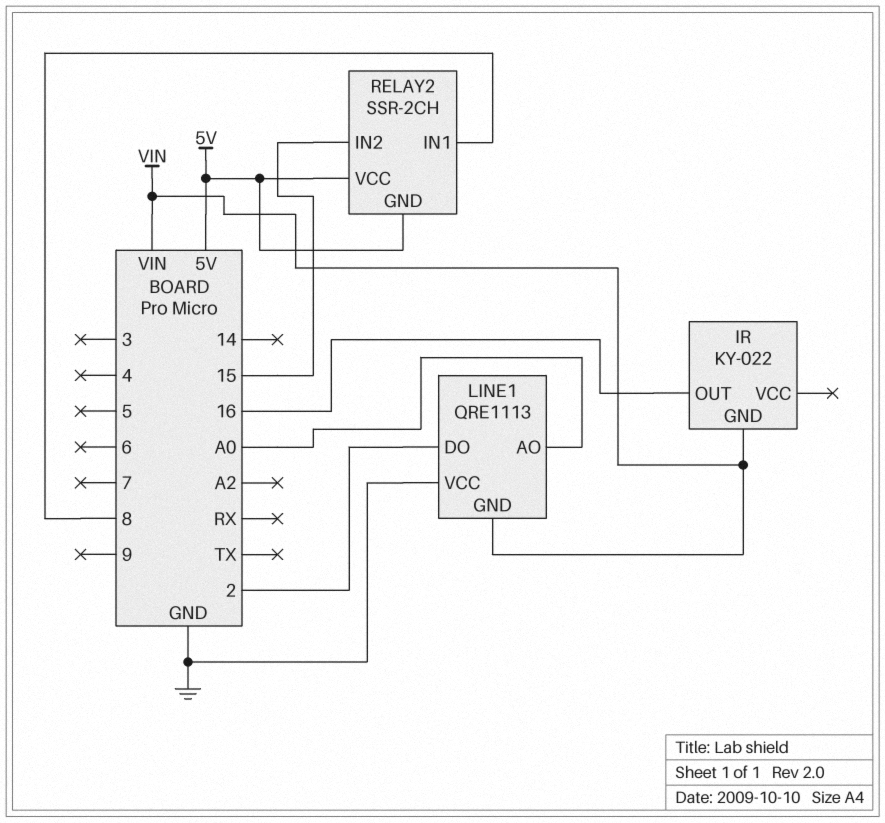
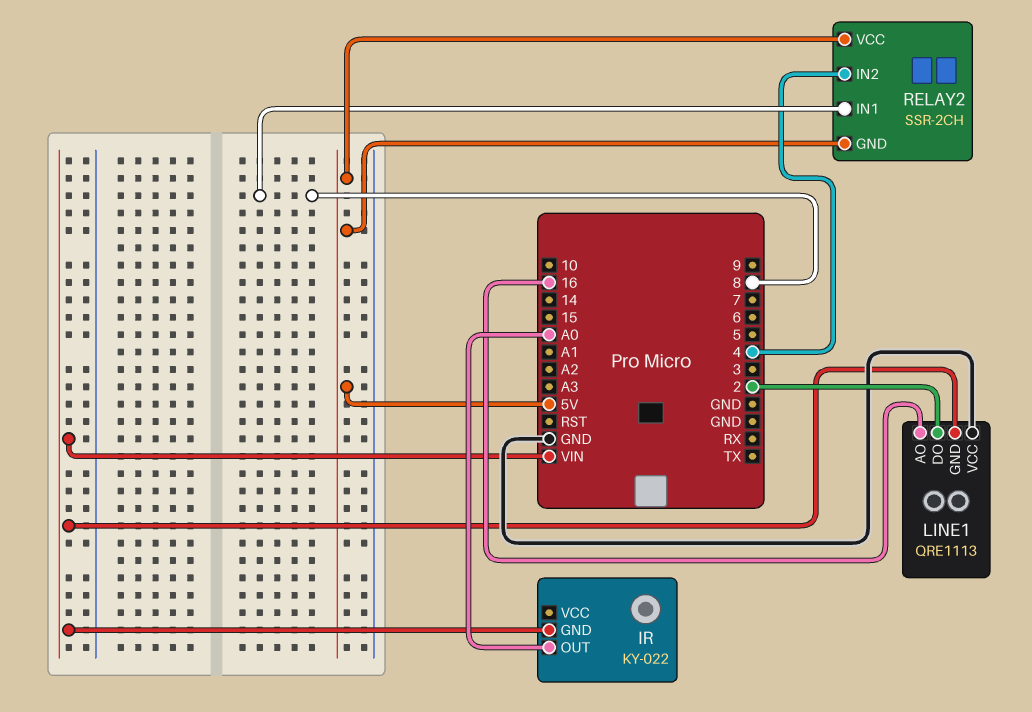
IR pin OUT: 16 -> A0
LINE1 pin AO: A0 -> 16
RELAY2 pin IN2: 15 -> 4

